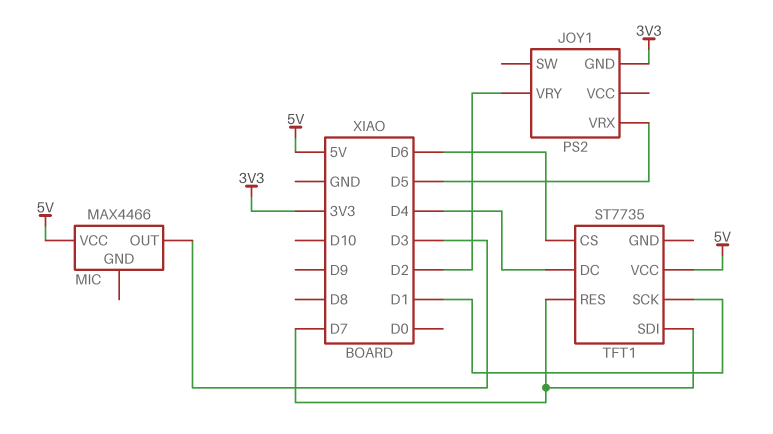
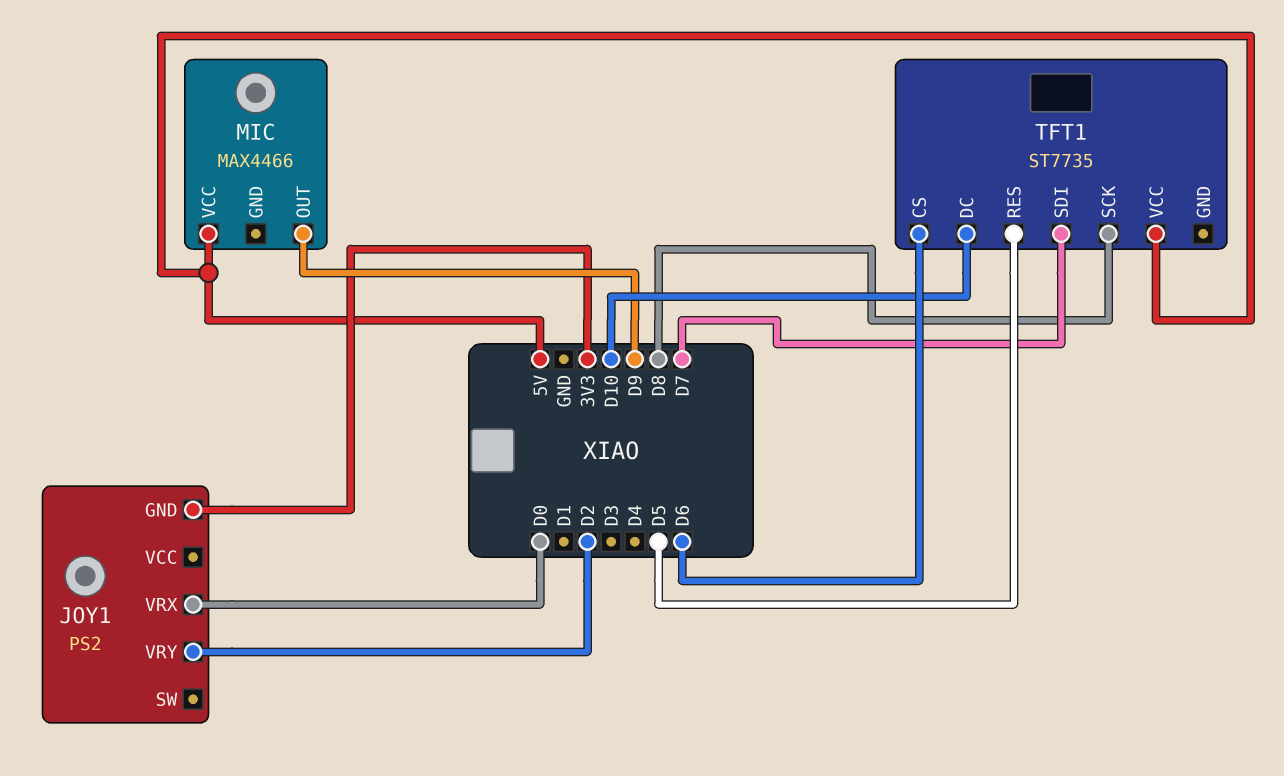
JOY1 pin VRX: D5 -> D0
MIC pin OUT: D3 -> D9
TFT1 pin DC: D4 -> D10
TFT1 pin RES: D7 -> D5
TFT1 pin SCK: D1 -> D8

